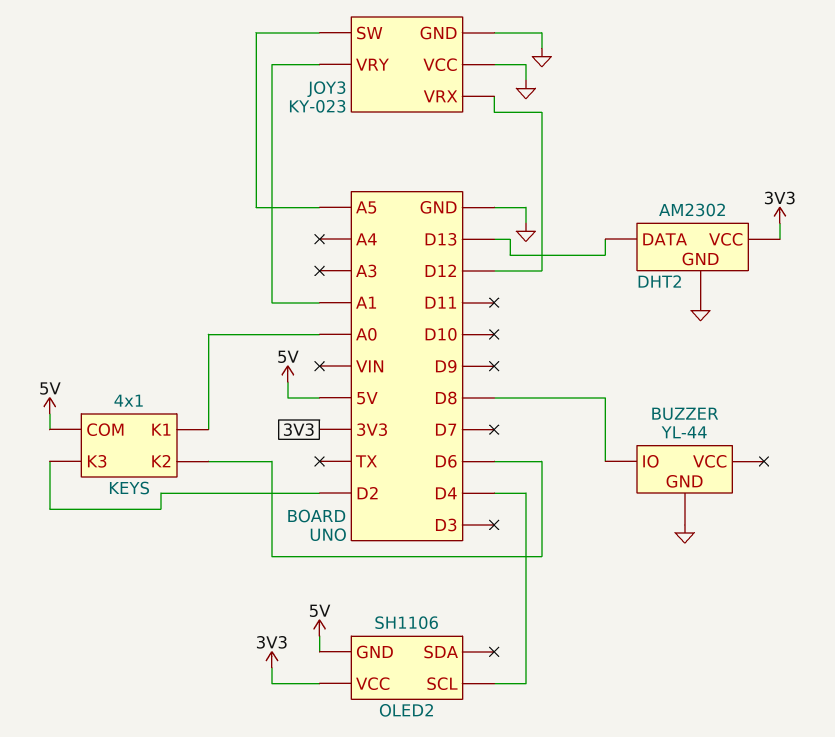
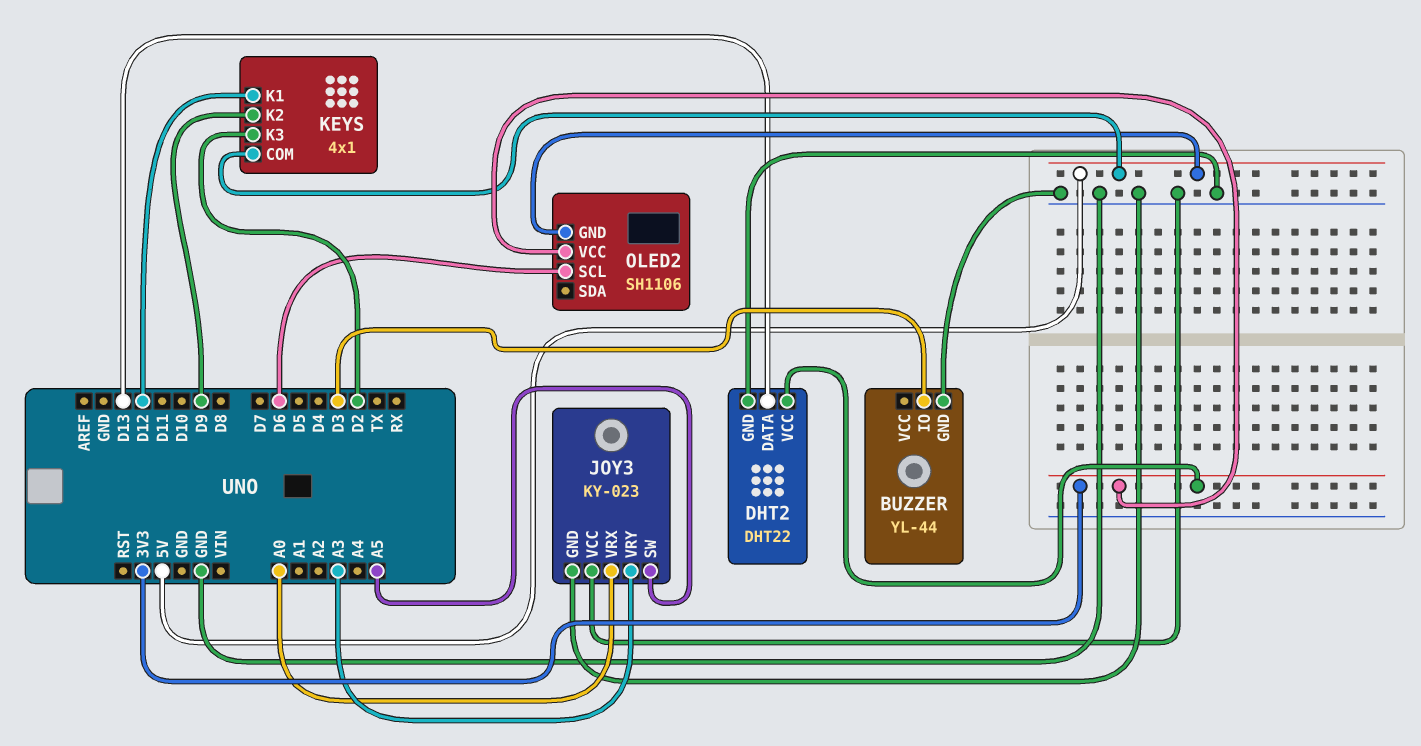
BUZZER pin IO: D8 -> D3
DHT2: AM2302 -> DHT22
JOY3 pin VRX: D12 -> A0
JOY3 pin VRY: A1 -> A3
KEYS pin K1: A0 -> D12
KEYS pin K2: D6 -> D9
OLED2 pin SCL: D4 -> D6

